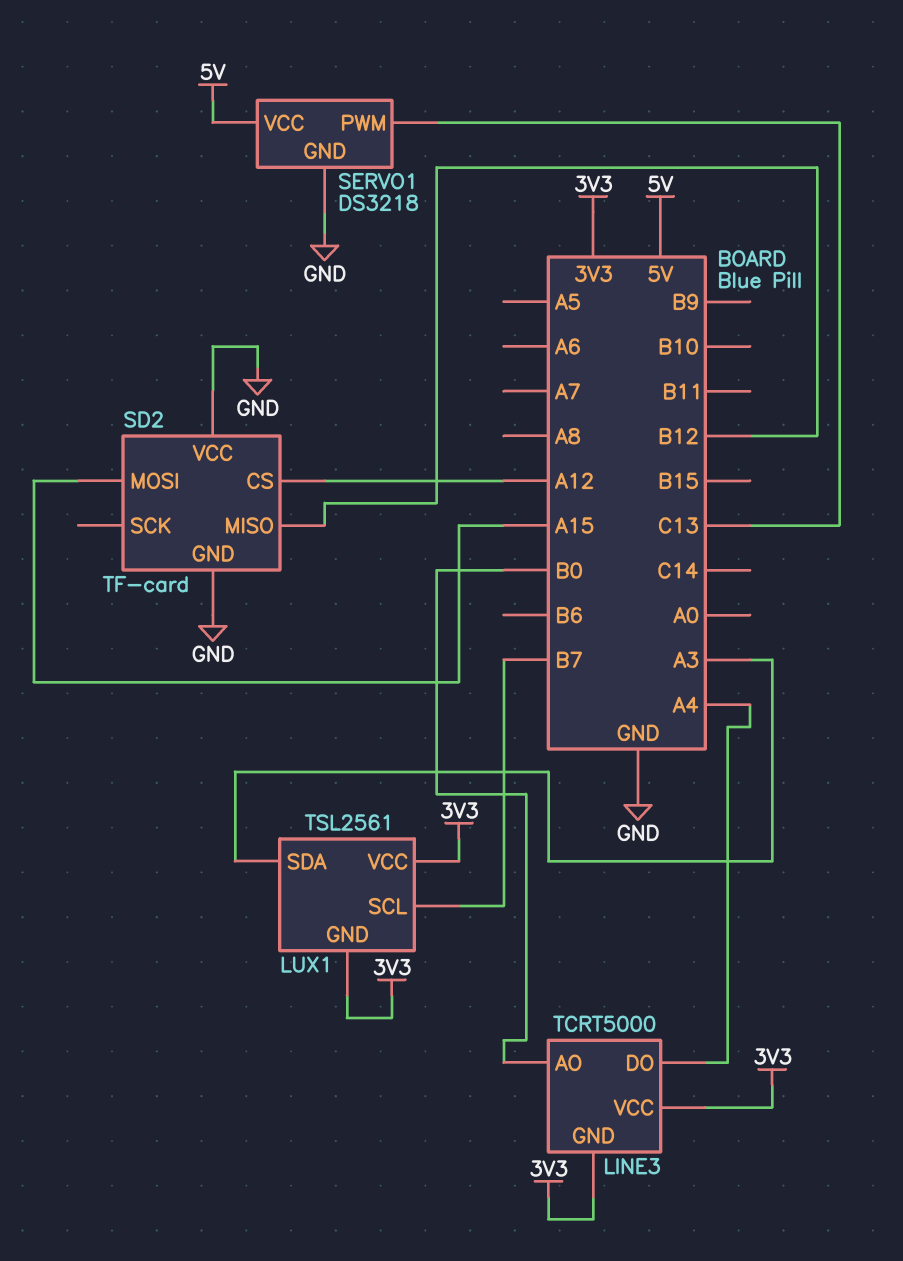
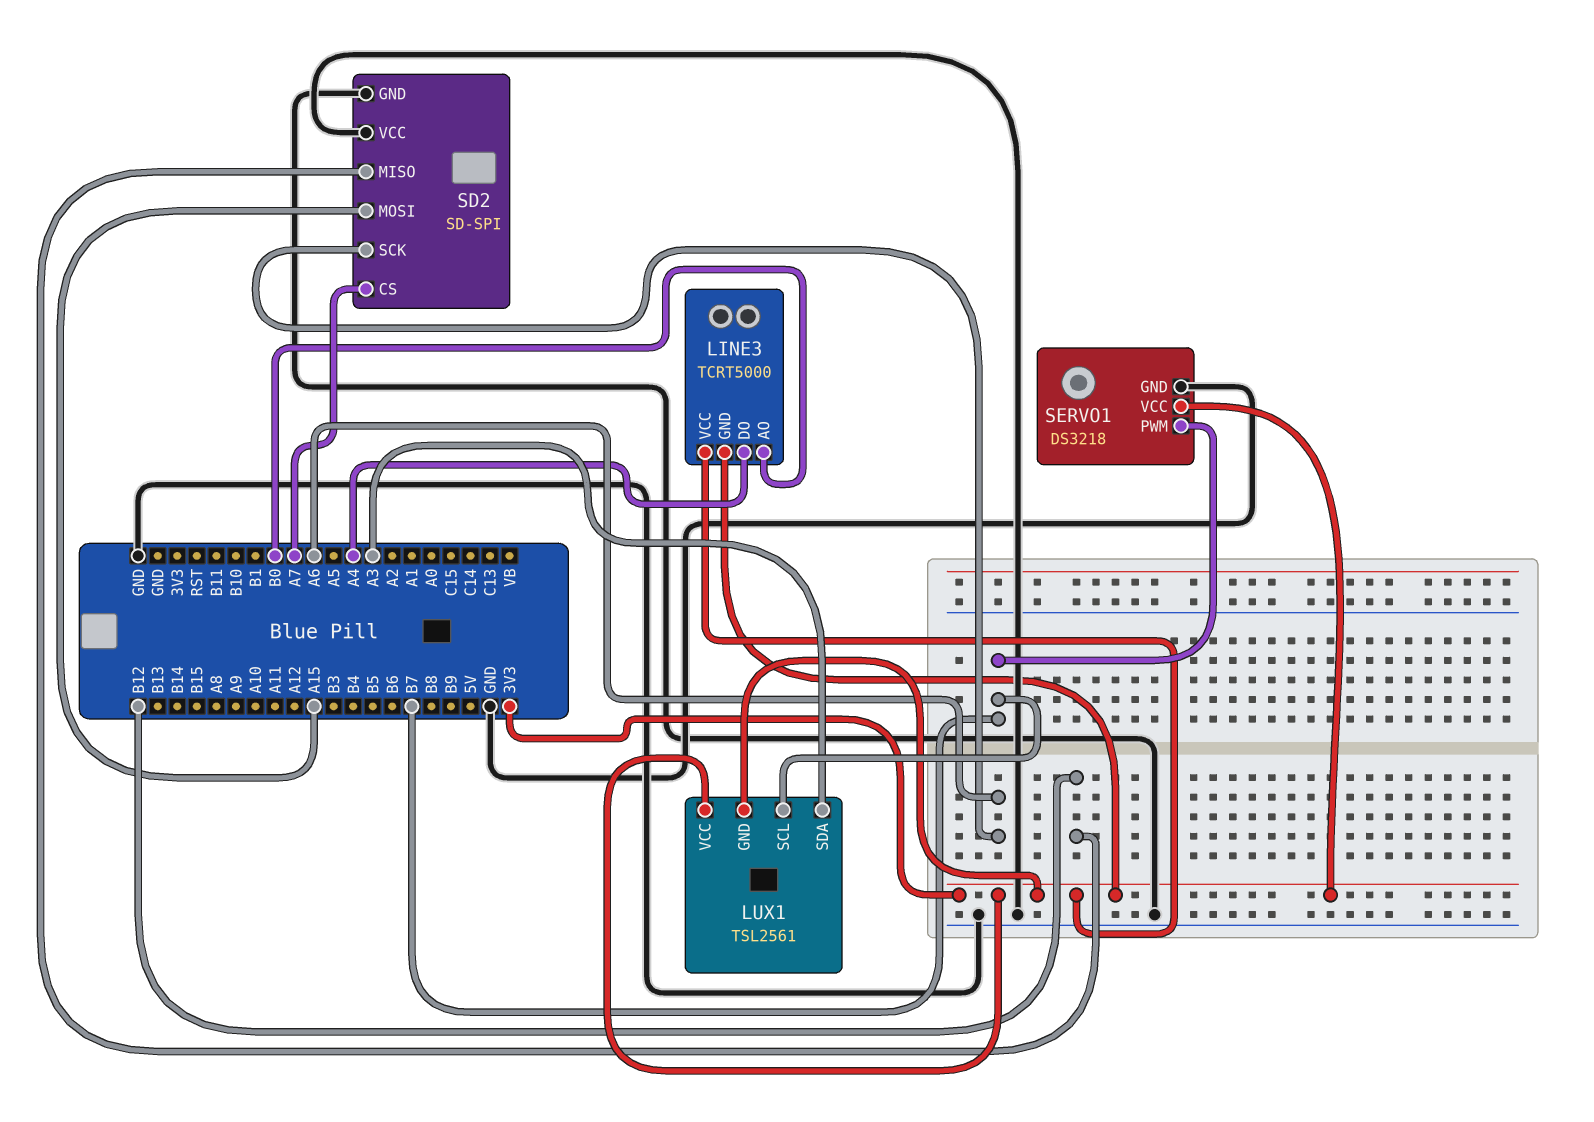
SD2: TF-card -> SD-SPI
SD2 pin CS: A12 -> A7
SD2 pin SCK: none -> A6
SERVO1 pin PWM: C13 -> B7
SERVO1 pin VCC: 5V -> 3V3

